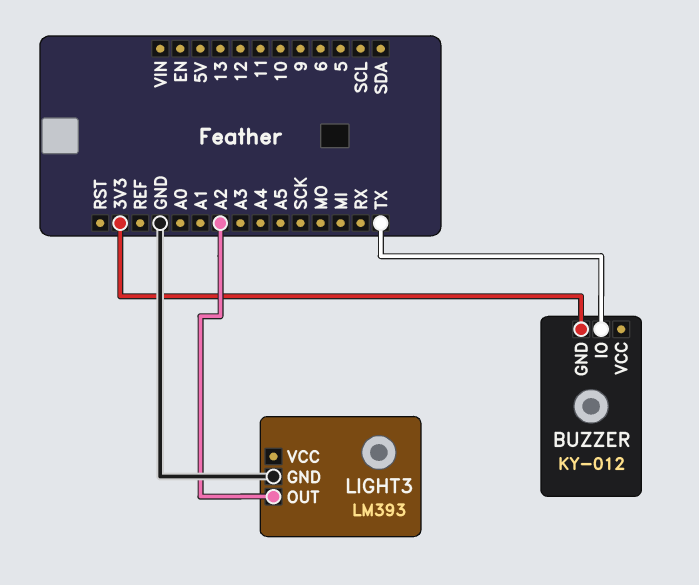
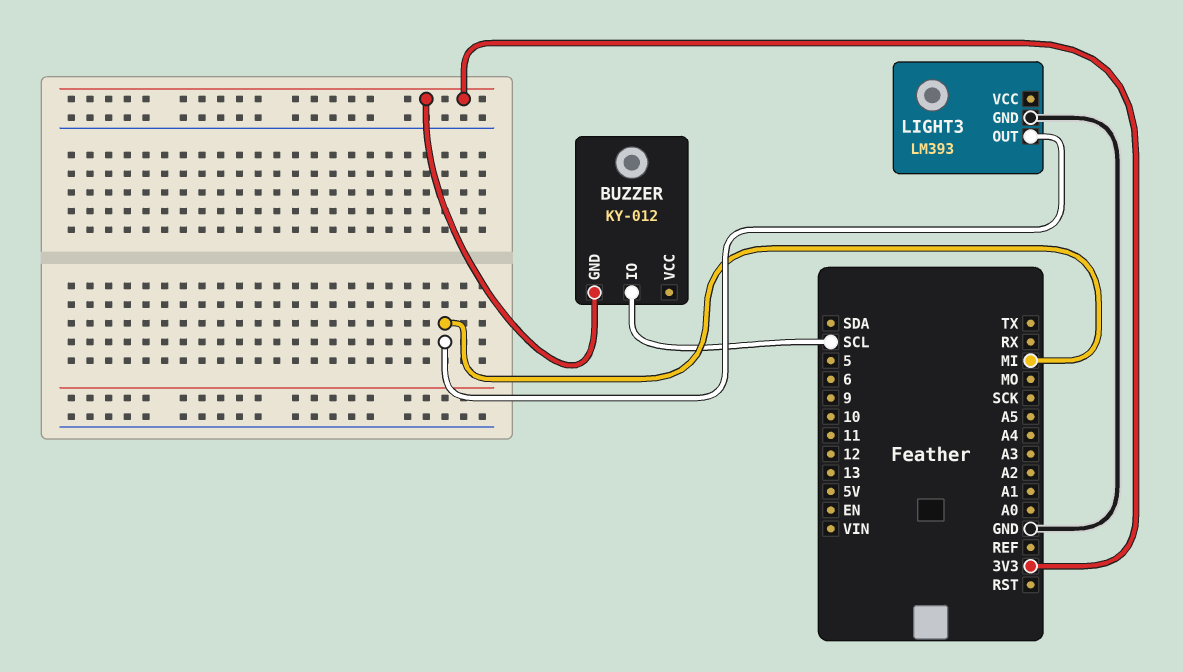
BUZZER pin IO: TX -> SCL
LIGHT3 pin OUT: A2 -> MI

